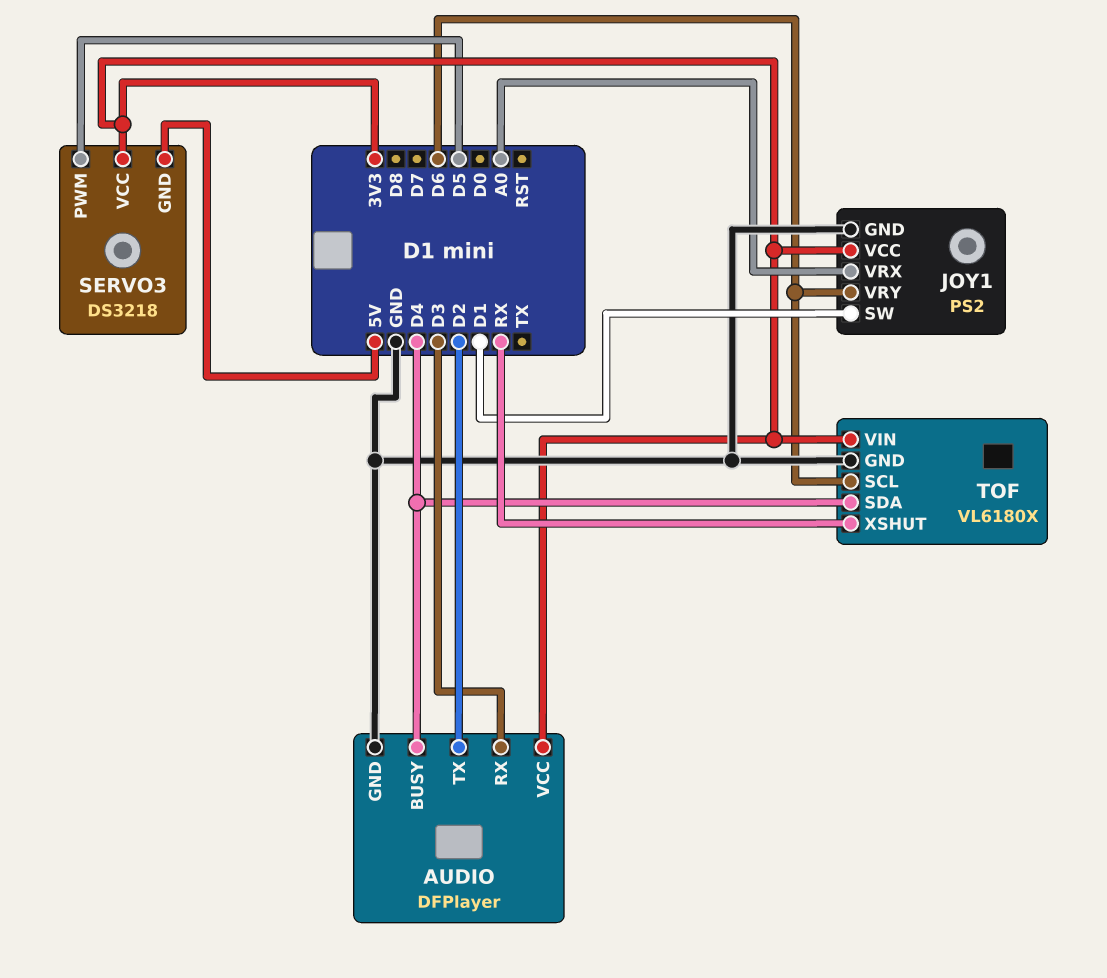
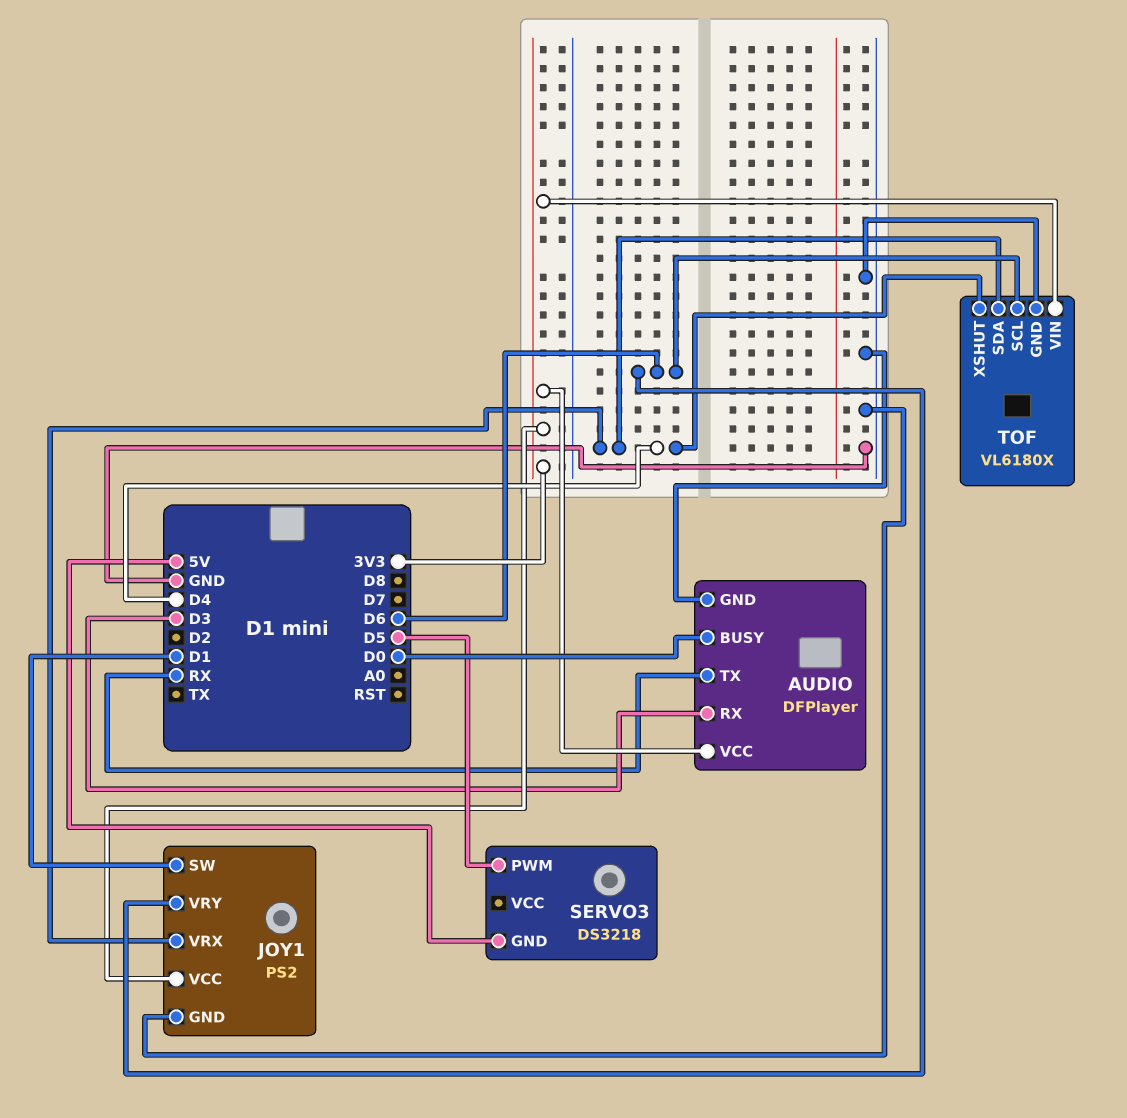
AUDIO pin BUSY: D4 -> D0
AUDIO pin TX: D2 -> RX
JOY1 pin VRX: A0 -> D4
SERVO3 pin VCC: 3V3 -> none
TOF pin XSHUT: RX -> D4

